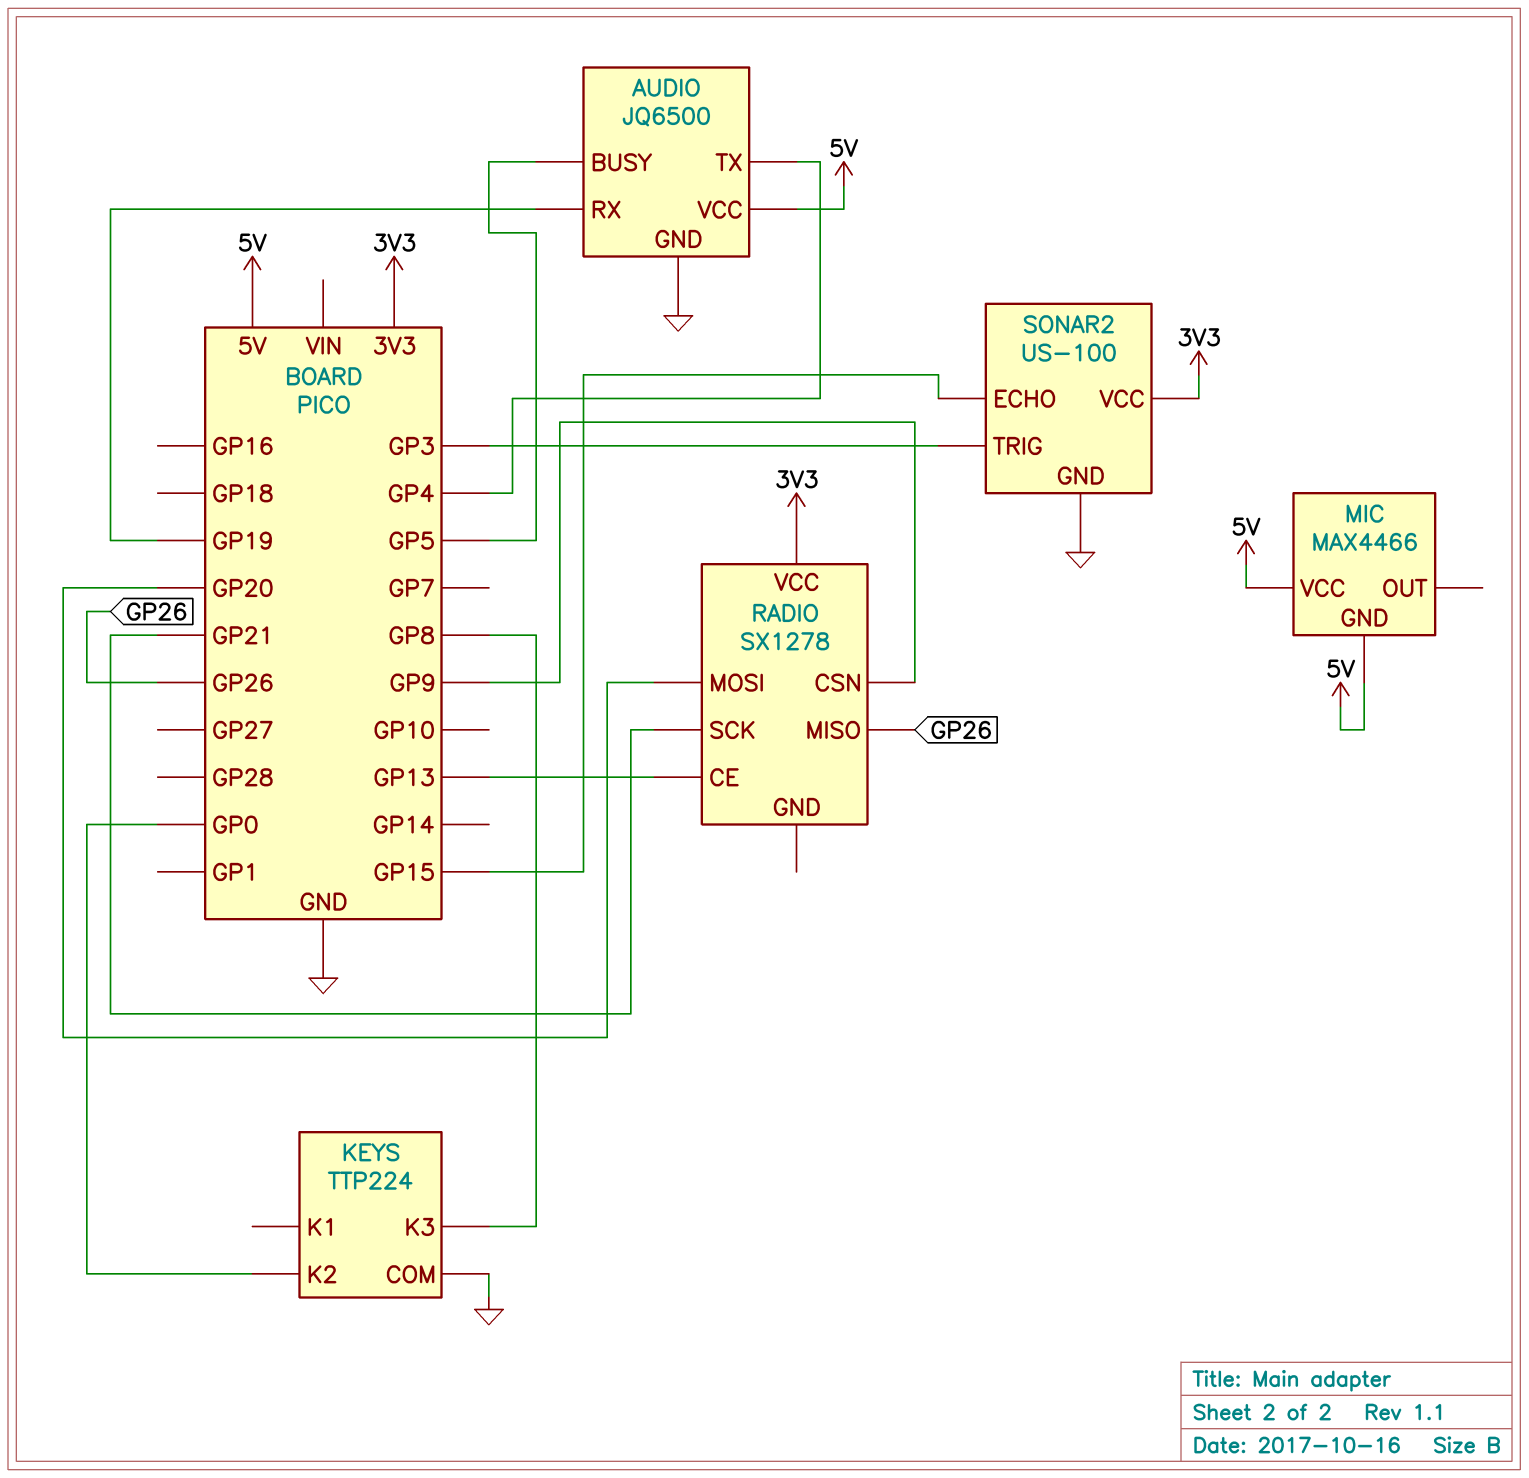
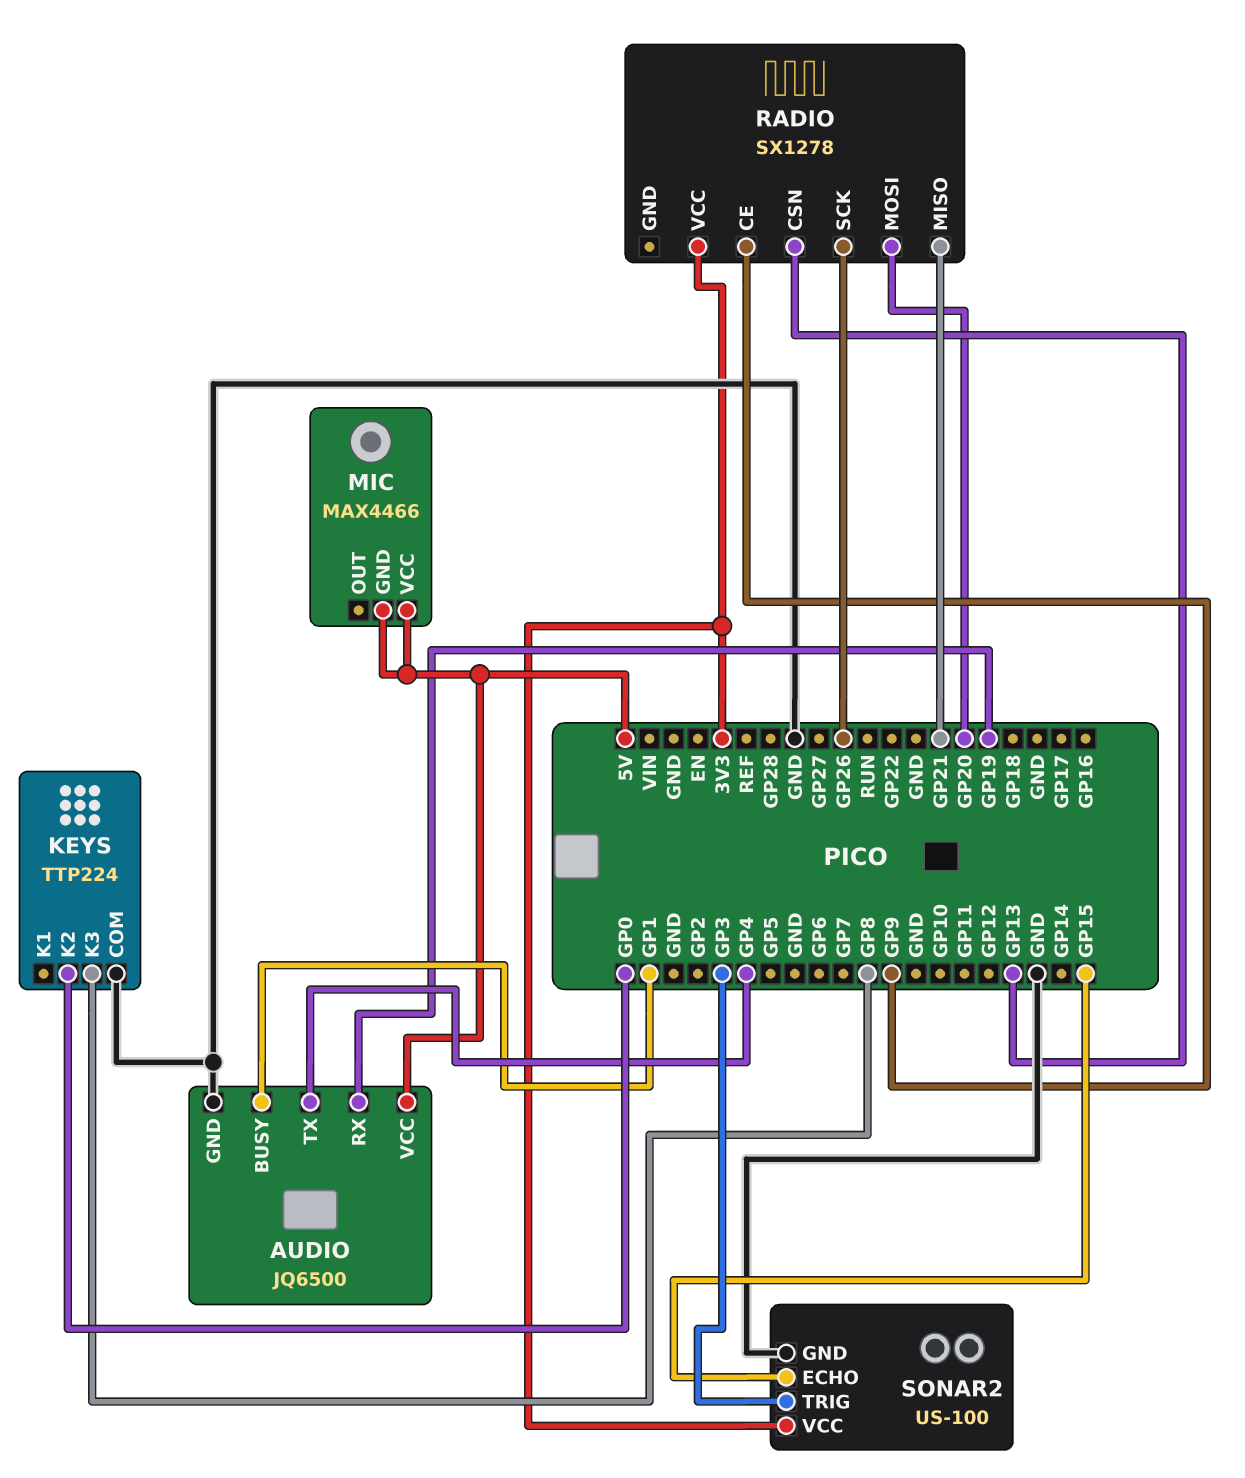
AUDIO pin BUSY: GP5 -> GP1
RADIO pin CE: GP13 -> GP9
RADIO pin CSN: GP9 -> GP13
RADIO pin MISO: GP26 -> GP21
RADIO pin SCK: GP21 -> GP26

